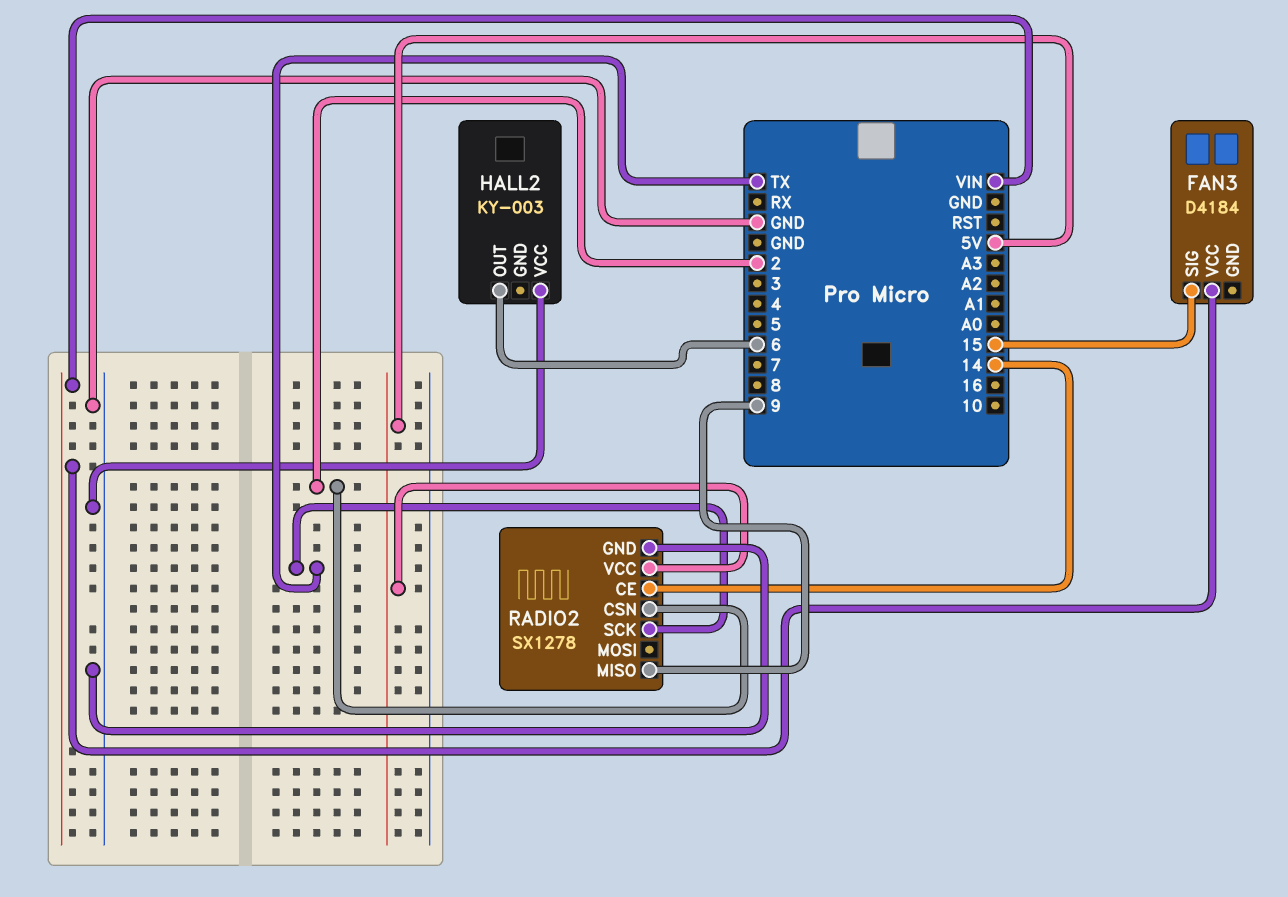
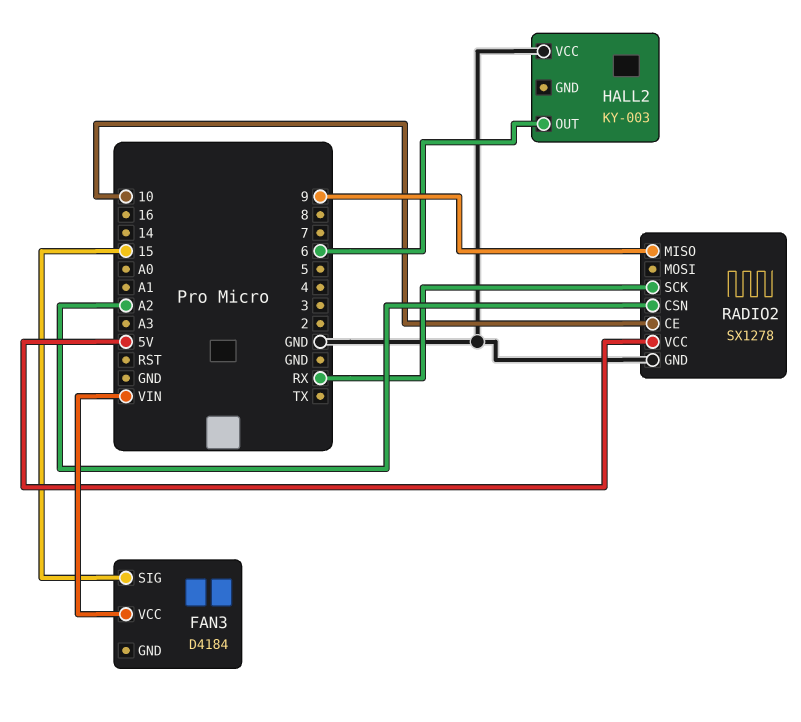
RADIO2 pin CE: 14 -> 10
RADIO2 pin CSN: 2 -> A2
RADIO2 pin SCK: TX -> RX

